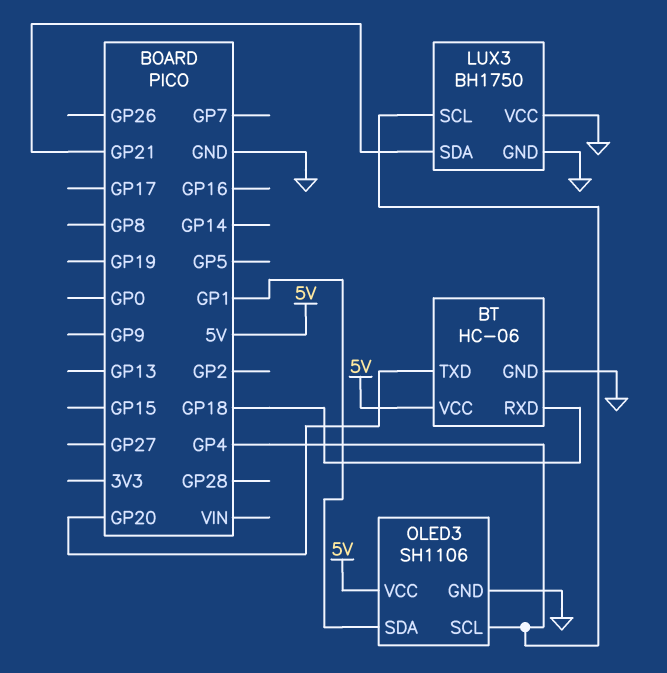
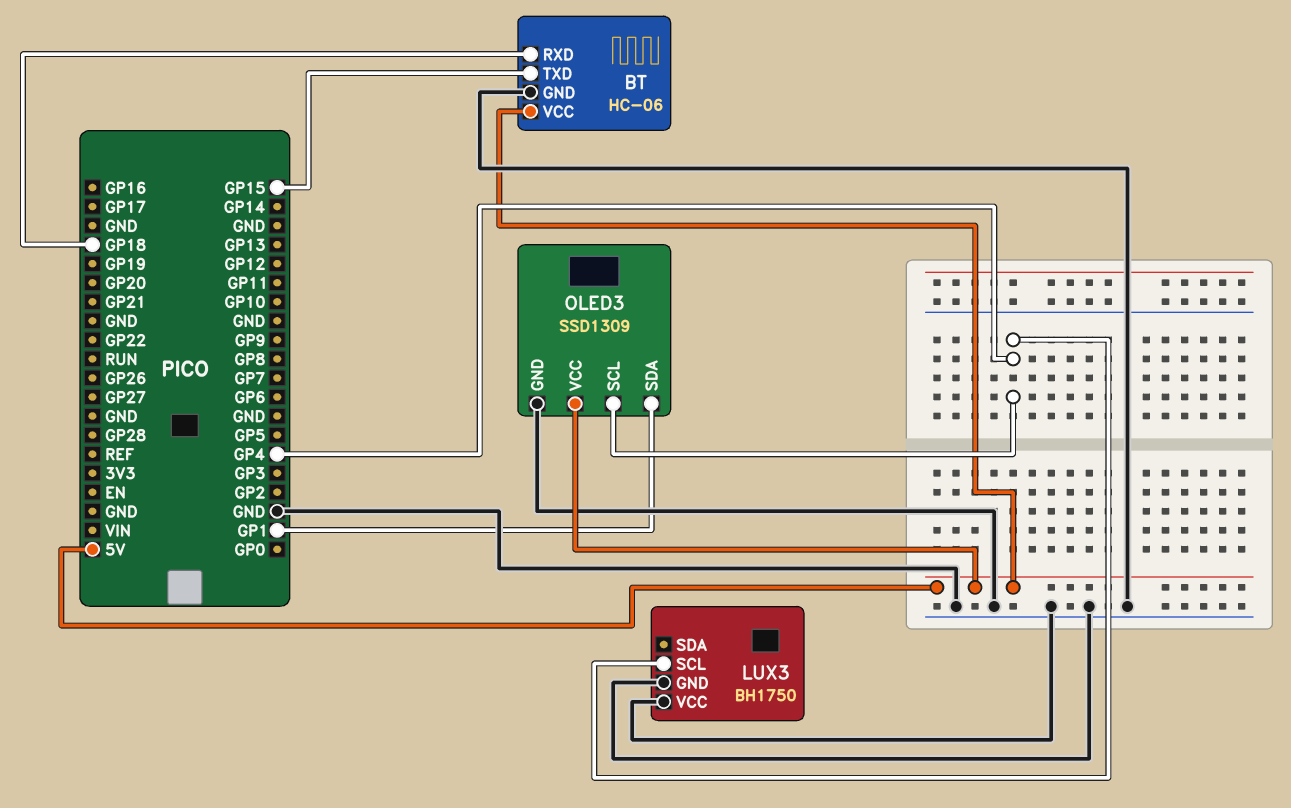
BT pin TXD: GP20 -> GP15
LUX3 pin SDA: GP21 -> none
OLED3: SH1106 -> SSD1309

